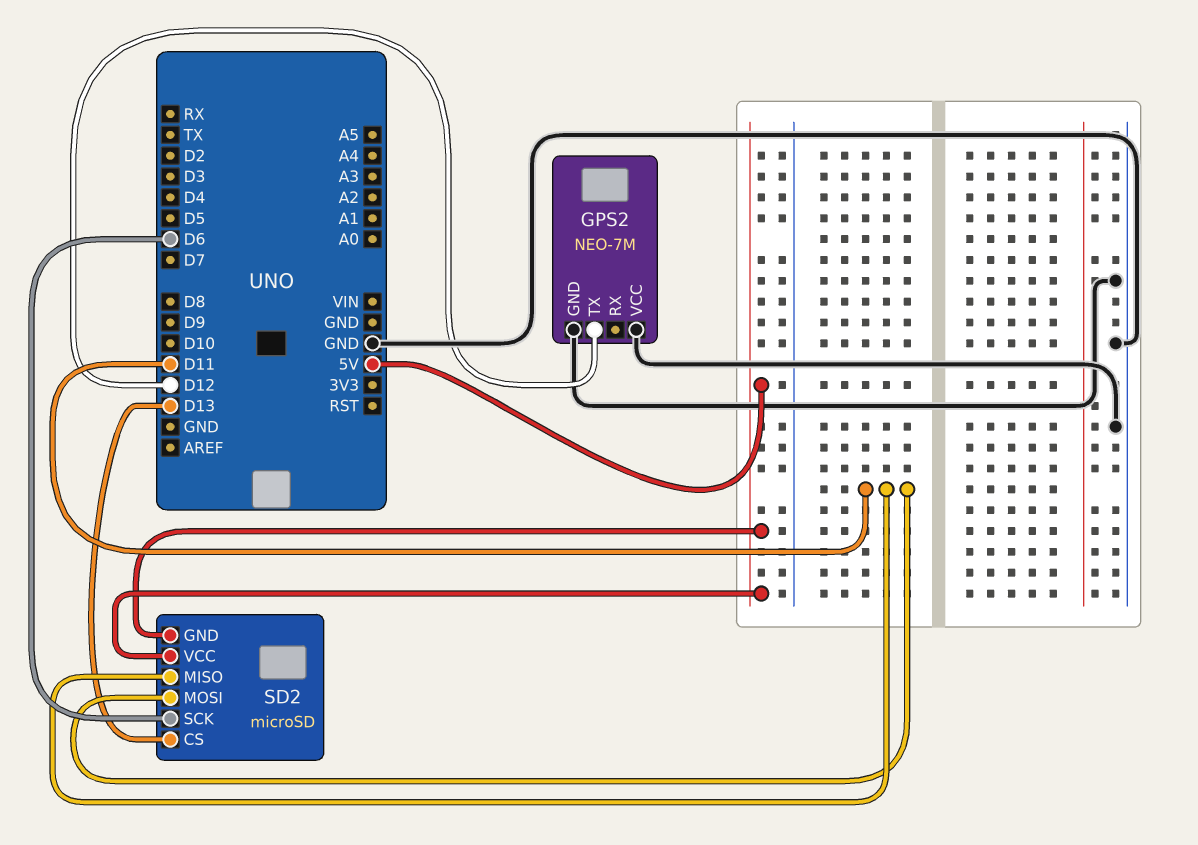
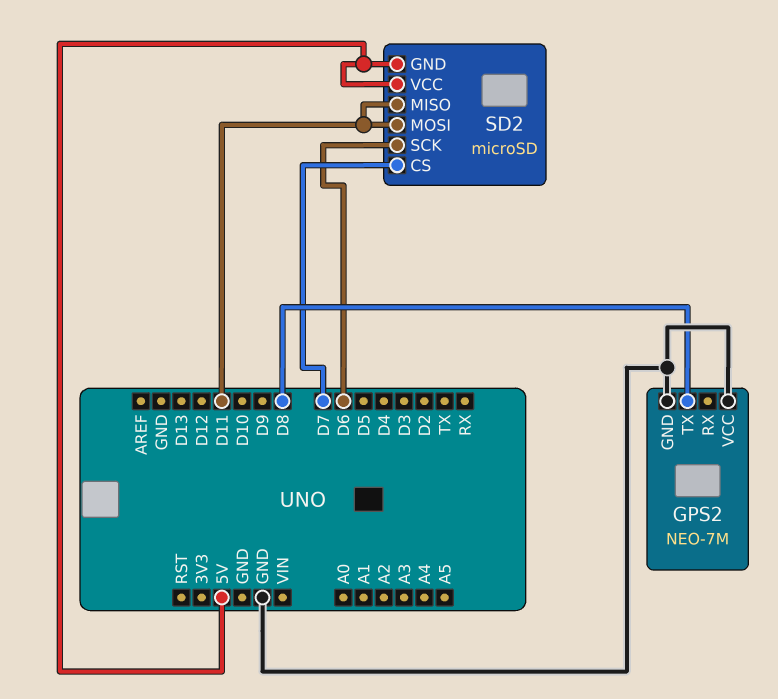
GPS2 pin TX: D12 -> D8
SD2 pin CS: D13 -> D7

